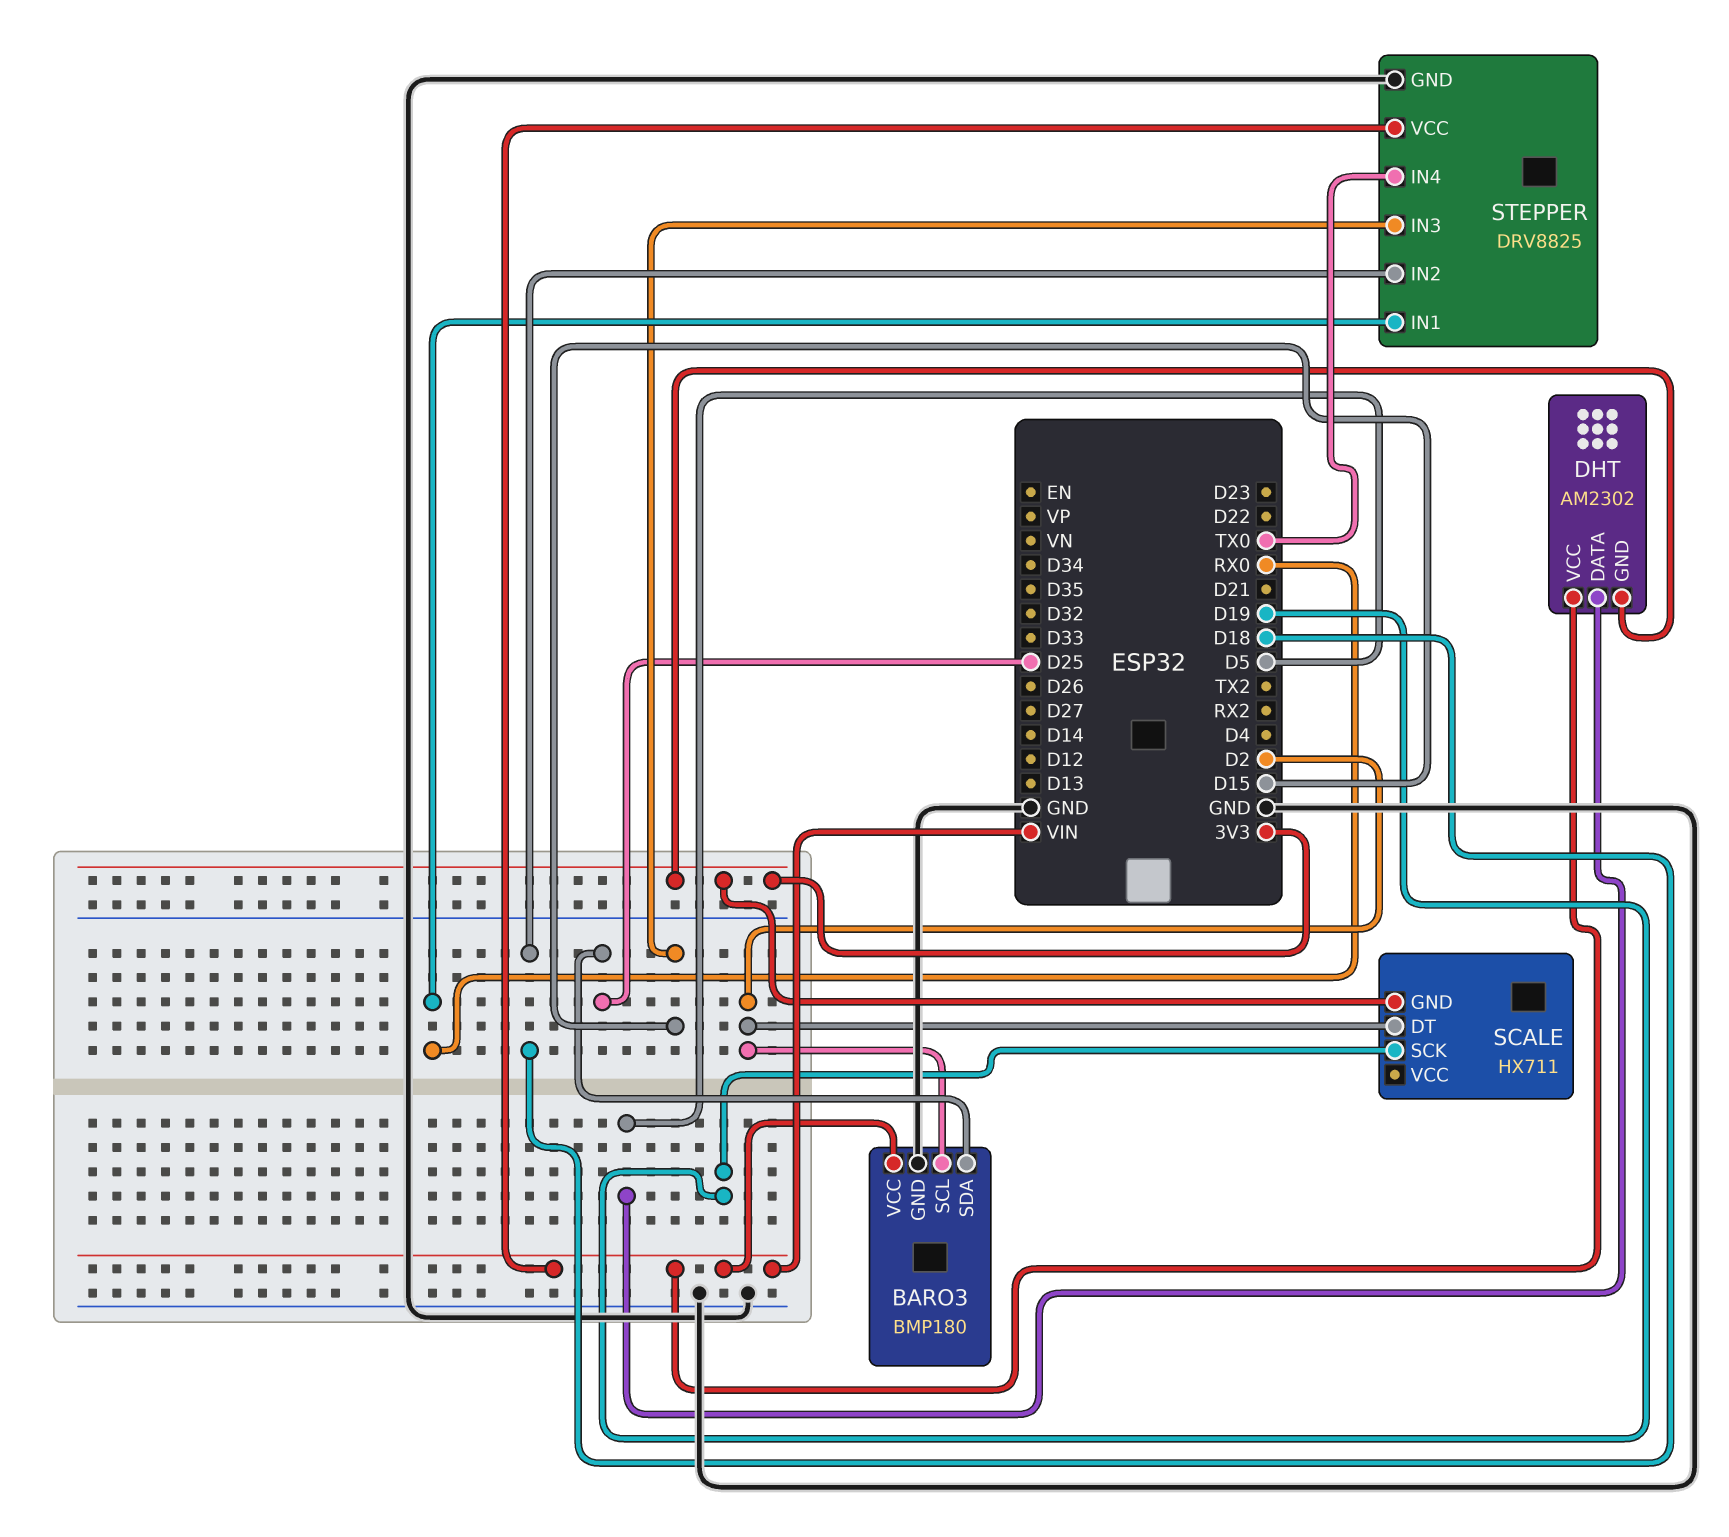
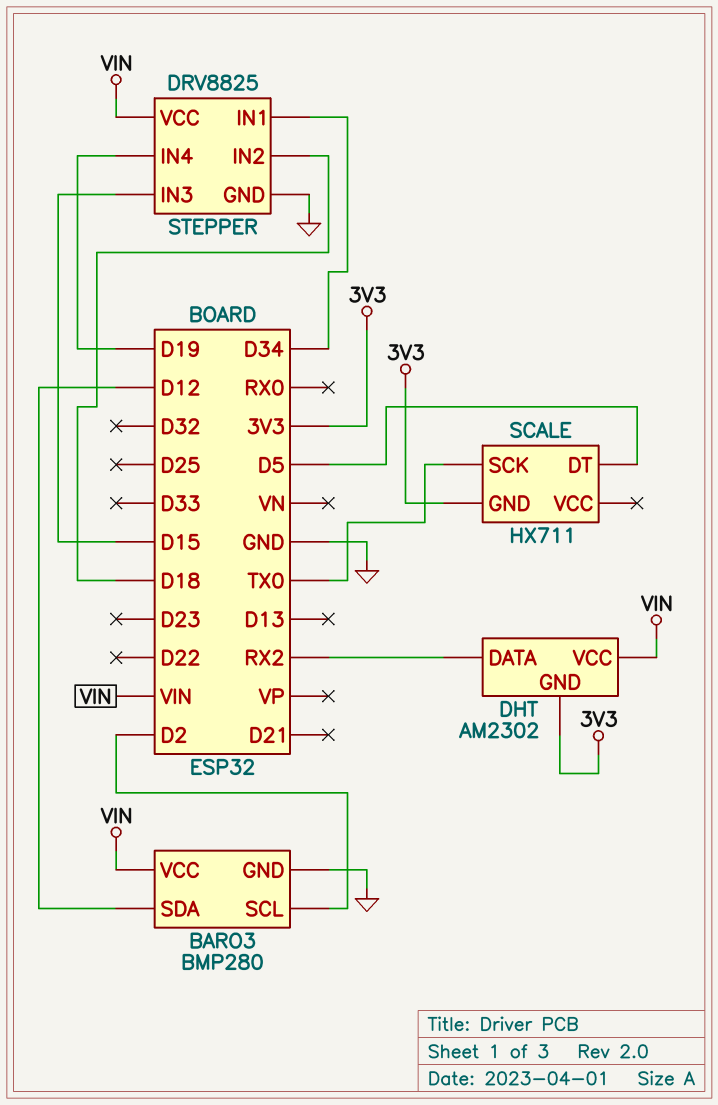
BARO3: BMP180 -> BMP280
BARO3 pin SDA: D25 -> D12
DHT pin DATA: D5 -> RX2
SCALE pin DT: D2 -> D5
SCALE pin SCK: D19 -> TX0
STEPPER pin IN1: RX0 -> D34
STEPPER pin IN4: TX0 -> D19

